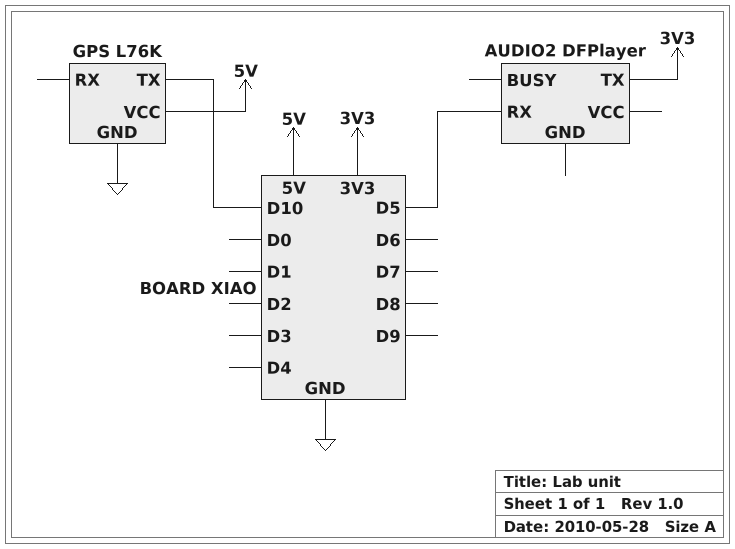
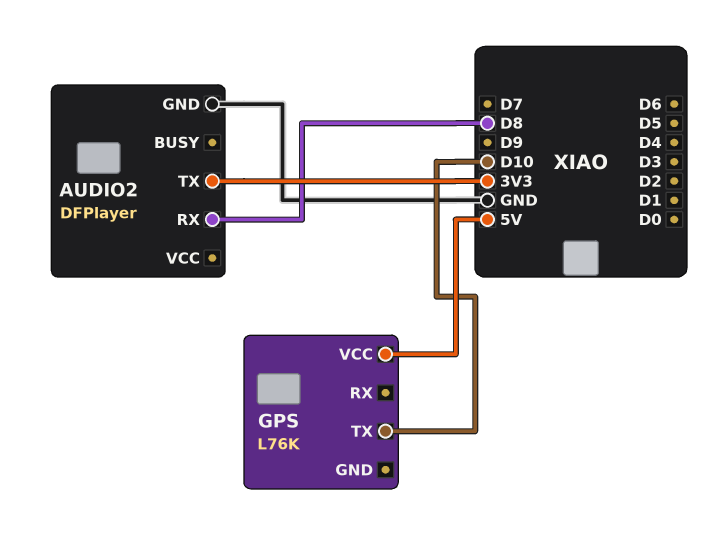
AUDIO2 pin GND: none -> GND
AUDIO2 pin RX: D5 -> D8
GPS pin GND: GND -> none

